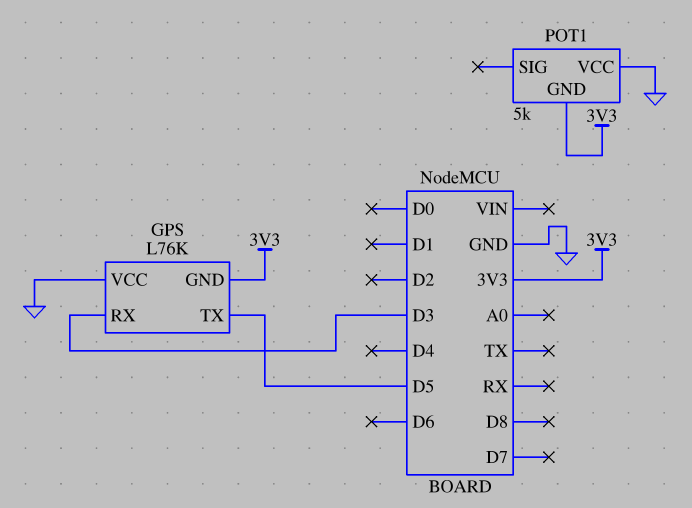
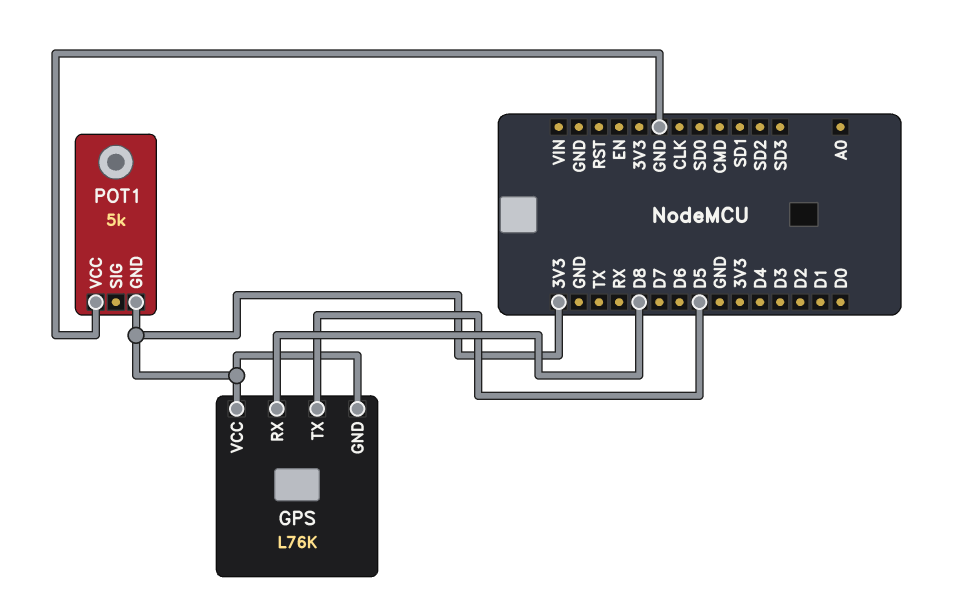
GPS pin RX: D3 -> D8
GPS pin VCC: GND -> 3V3

